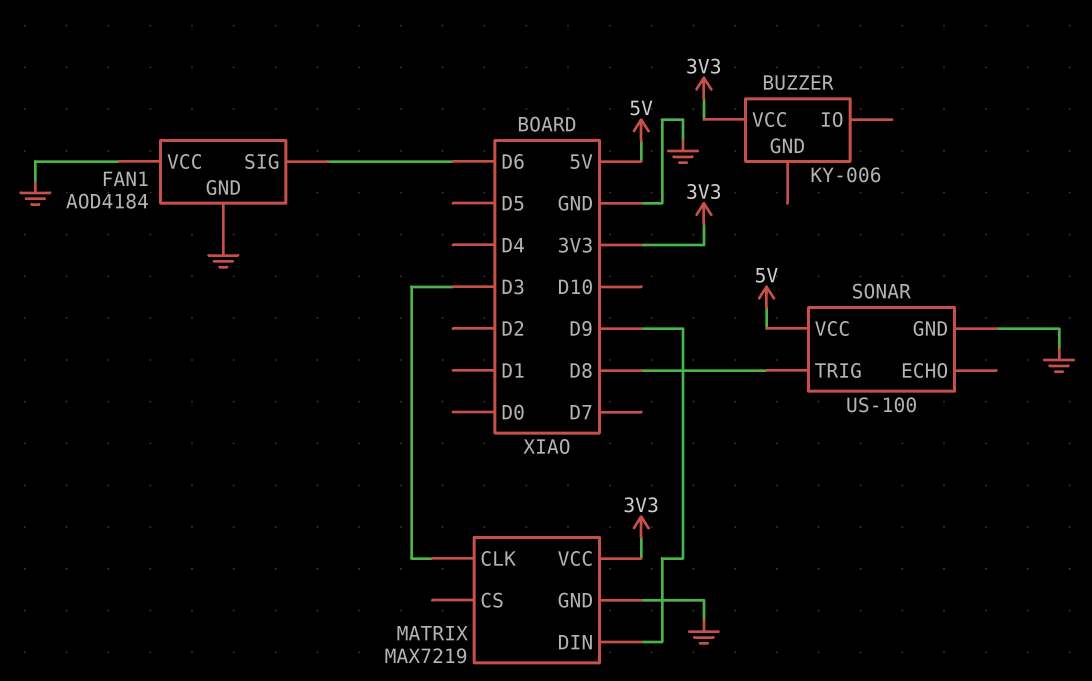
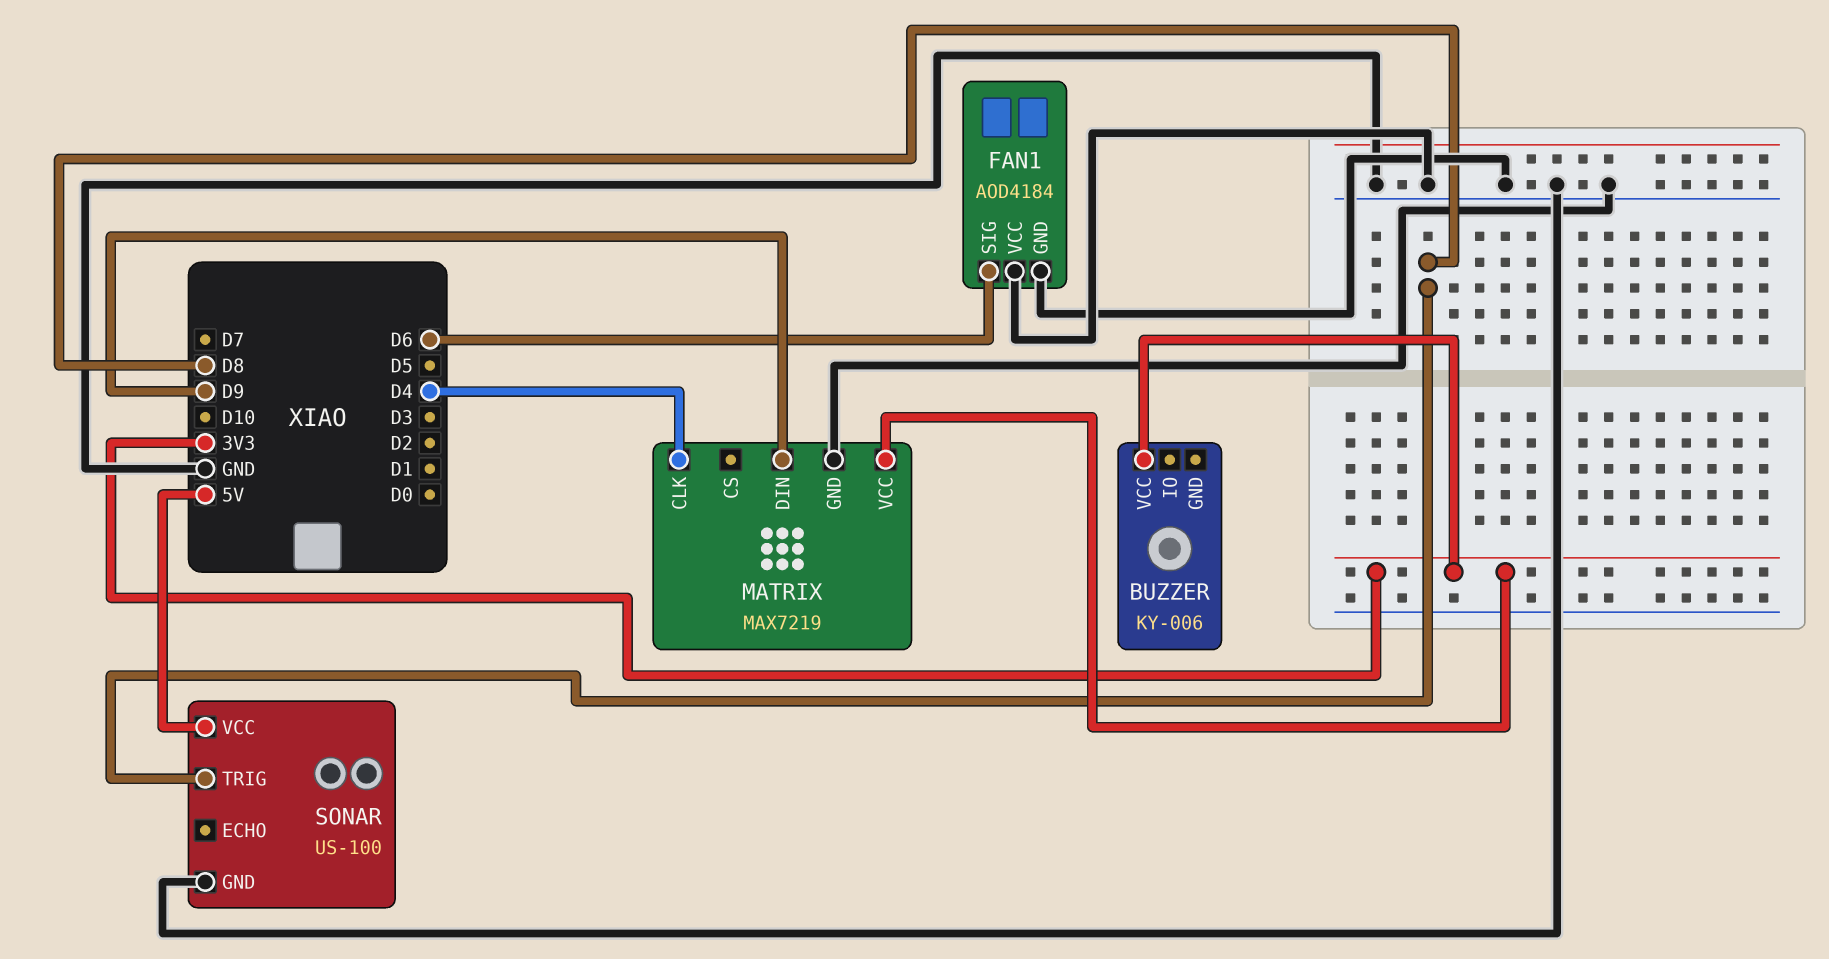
MATRIX pin CLK: D3 -> D4

